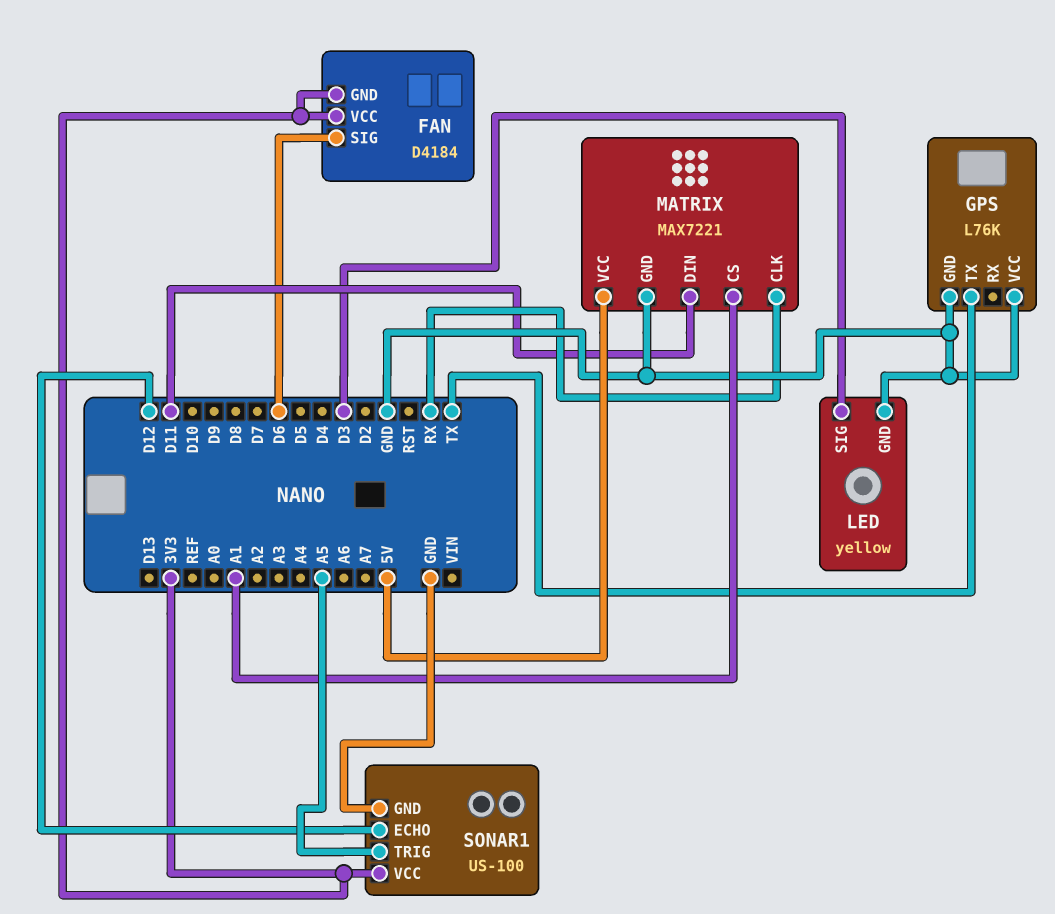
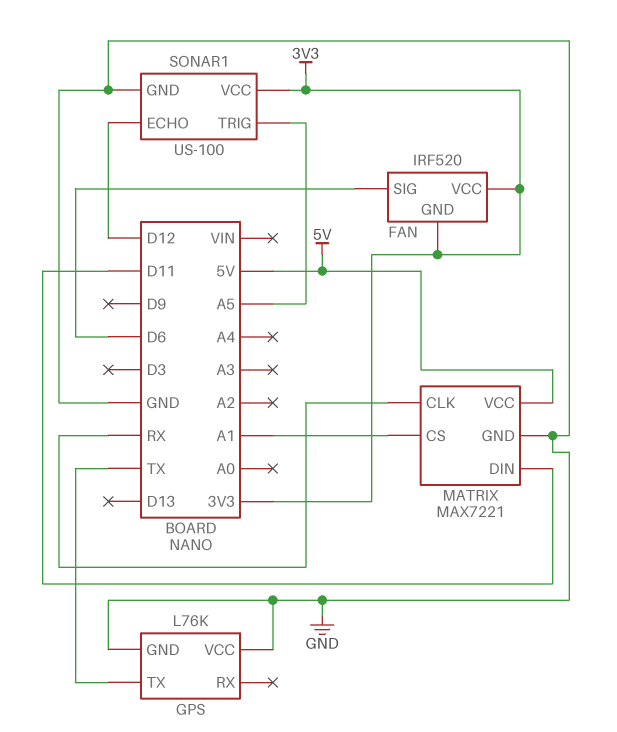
FAN: D4184 -> IRF520
LED: yellow -> none
LED pin GND: GND -> none
LED pin SIG: D3 -> none

